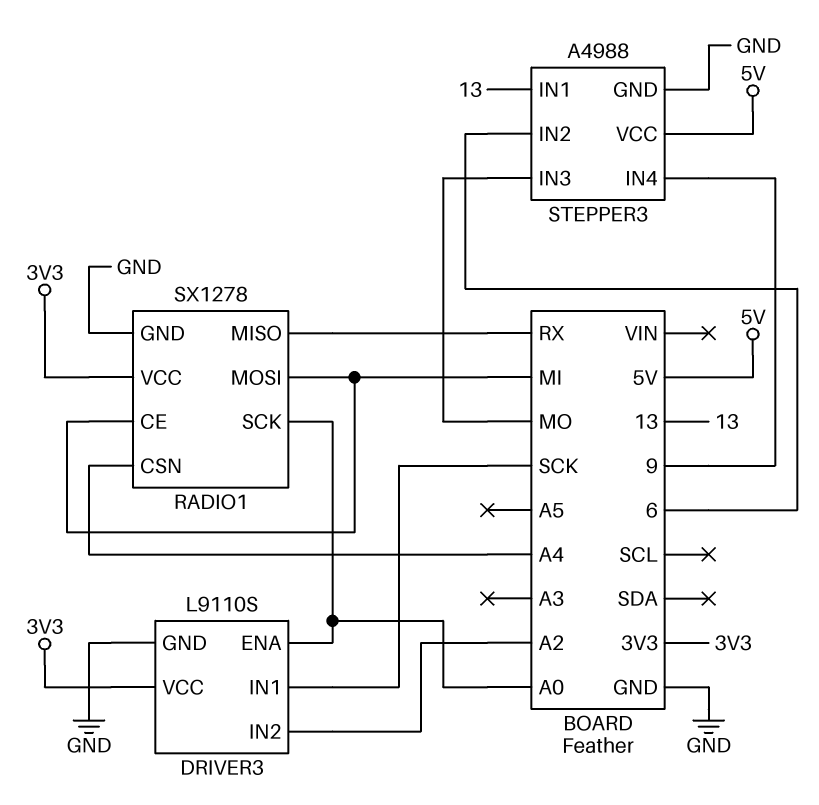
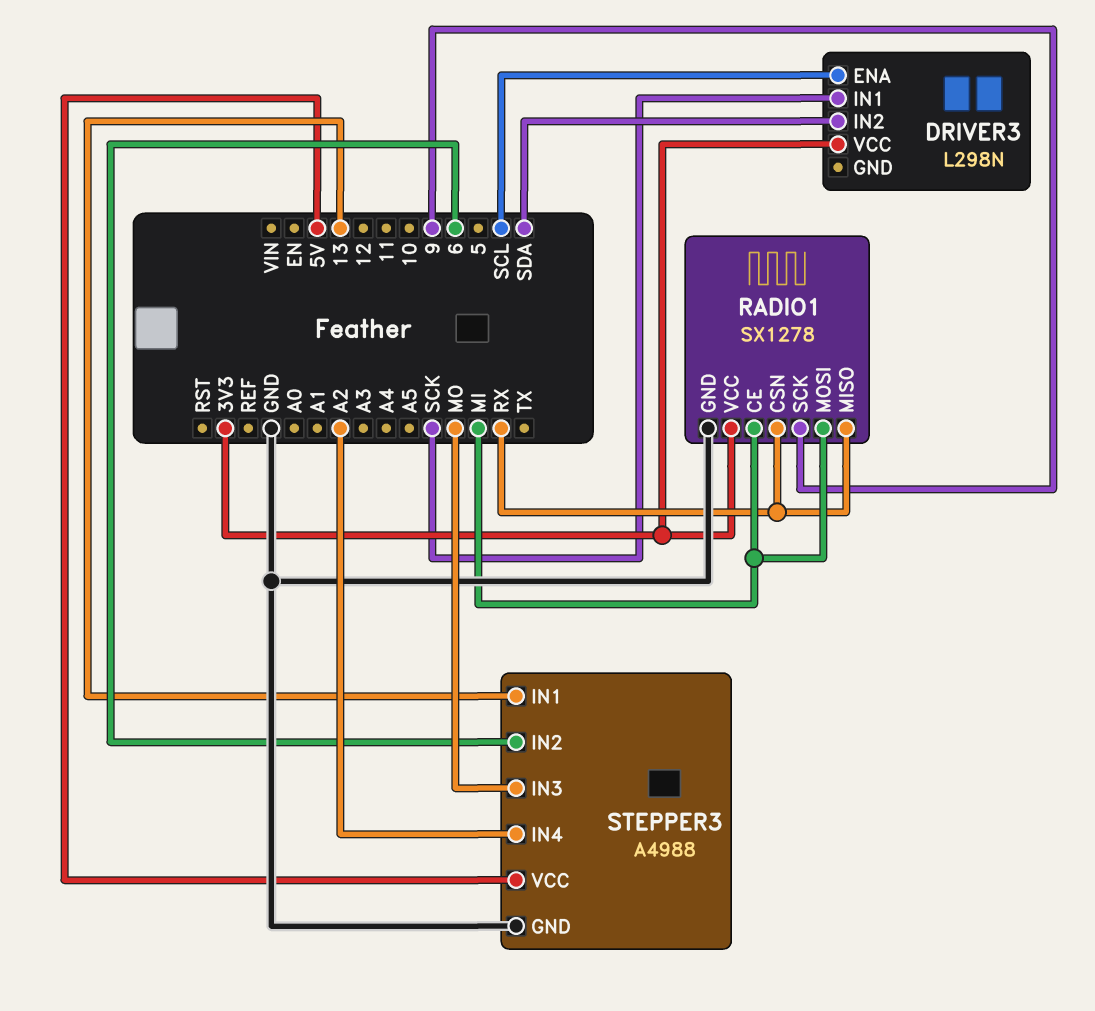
DRIVER3: L9110S -> L298N
DRIVER3 pin ENA: A0 -> SCL
DRIVER3 pin GND: GND -> none
DRIVER3 pin IN2: A2 -> SDA
RADIO1 pin CSN: A4 -> RX
RADIO1 pin SCK: A0 -> 9
STEPPER3 pin IN4: 9 -> A2

